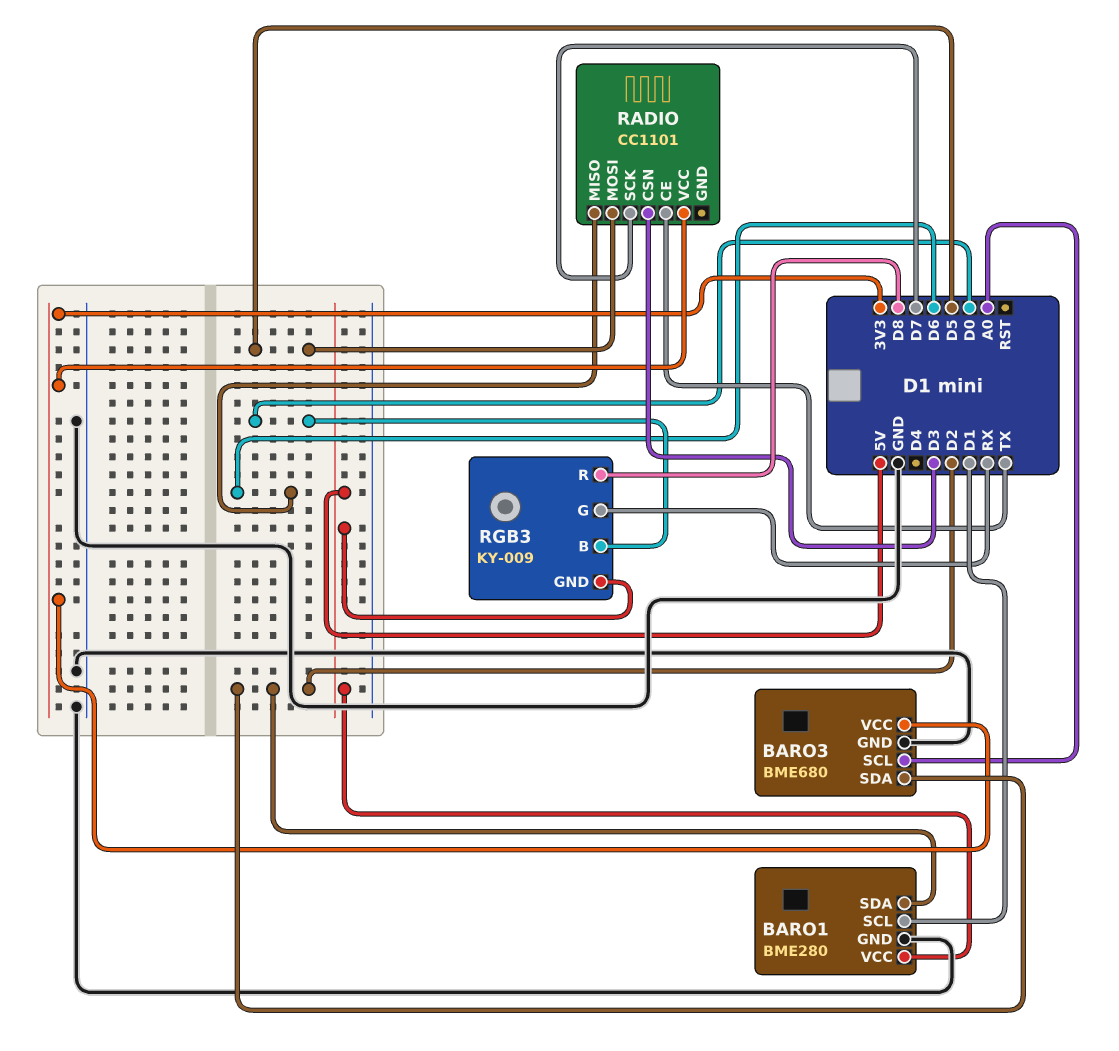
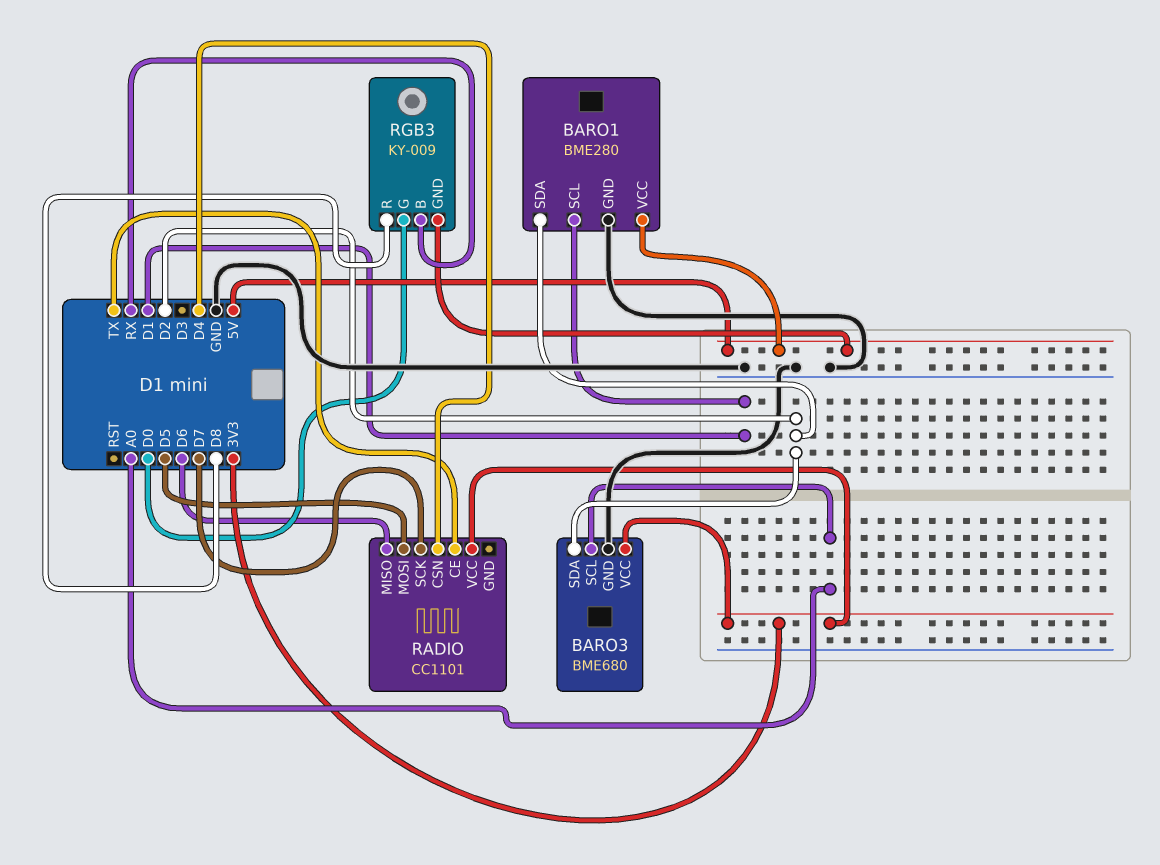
RADIO pin CSN: D3 -> D4
RGB3 pin B: D0 -> RX
RGB3 pin G: RX -> D0

